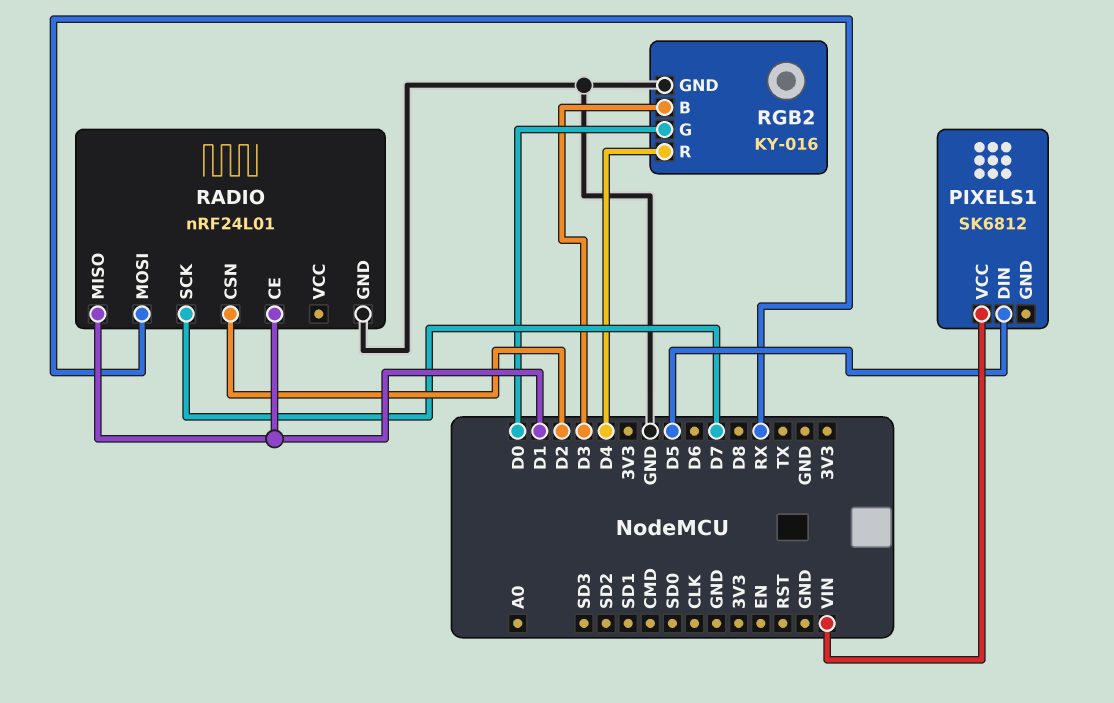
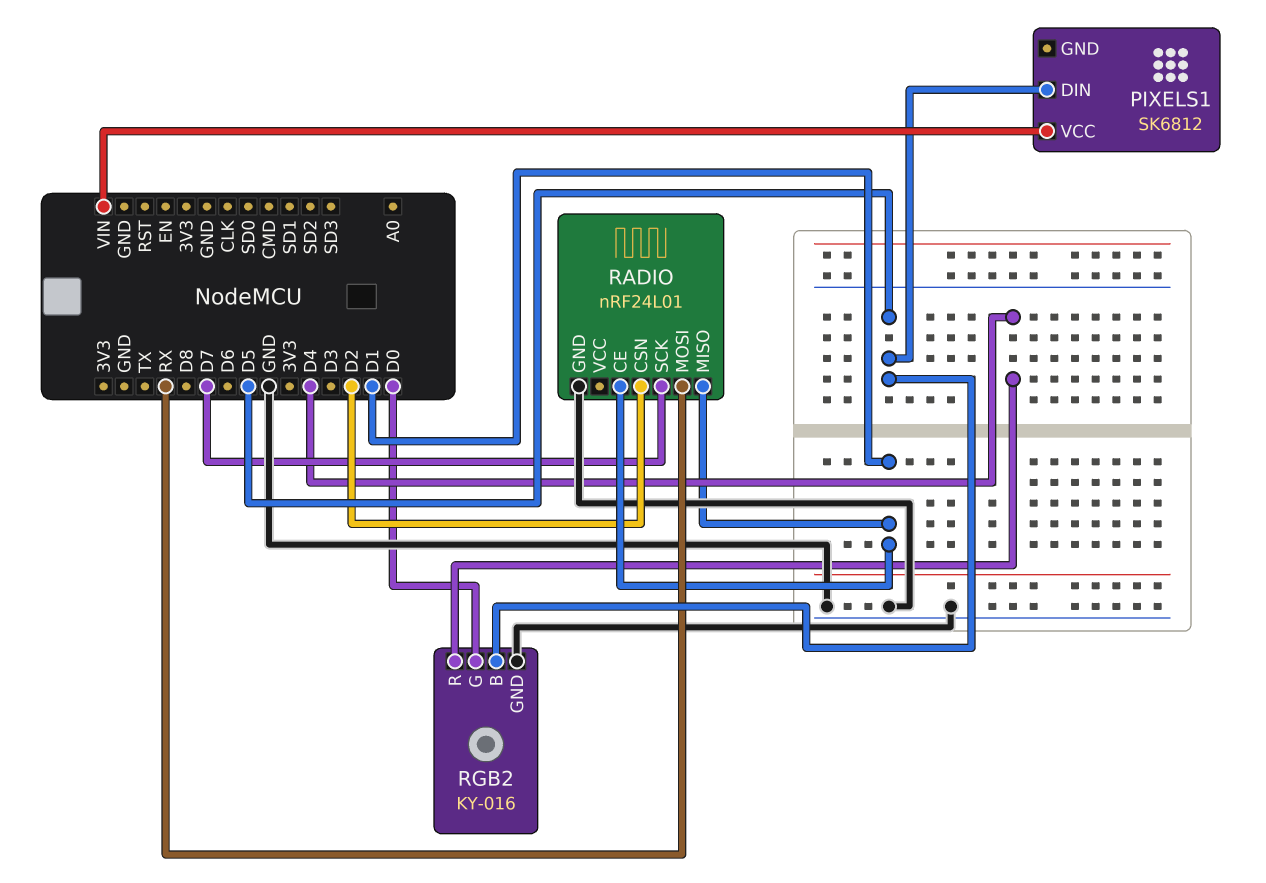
RGB2 pin B: D3 -> D5

